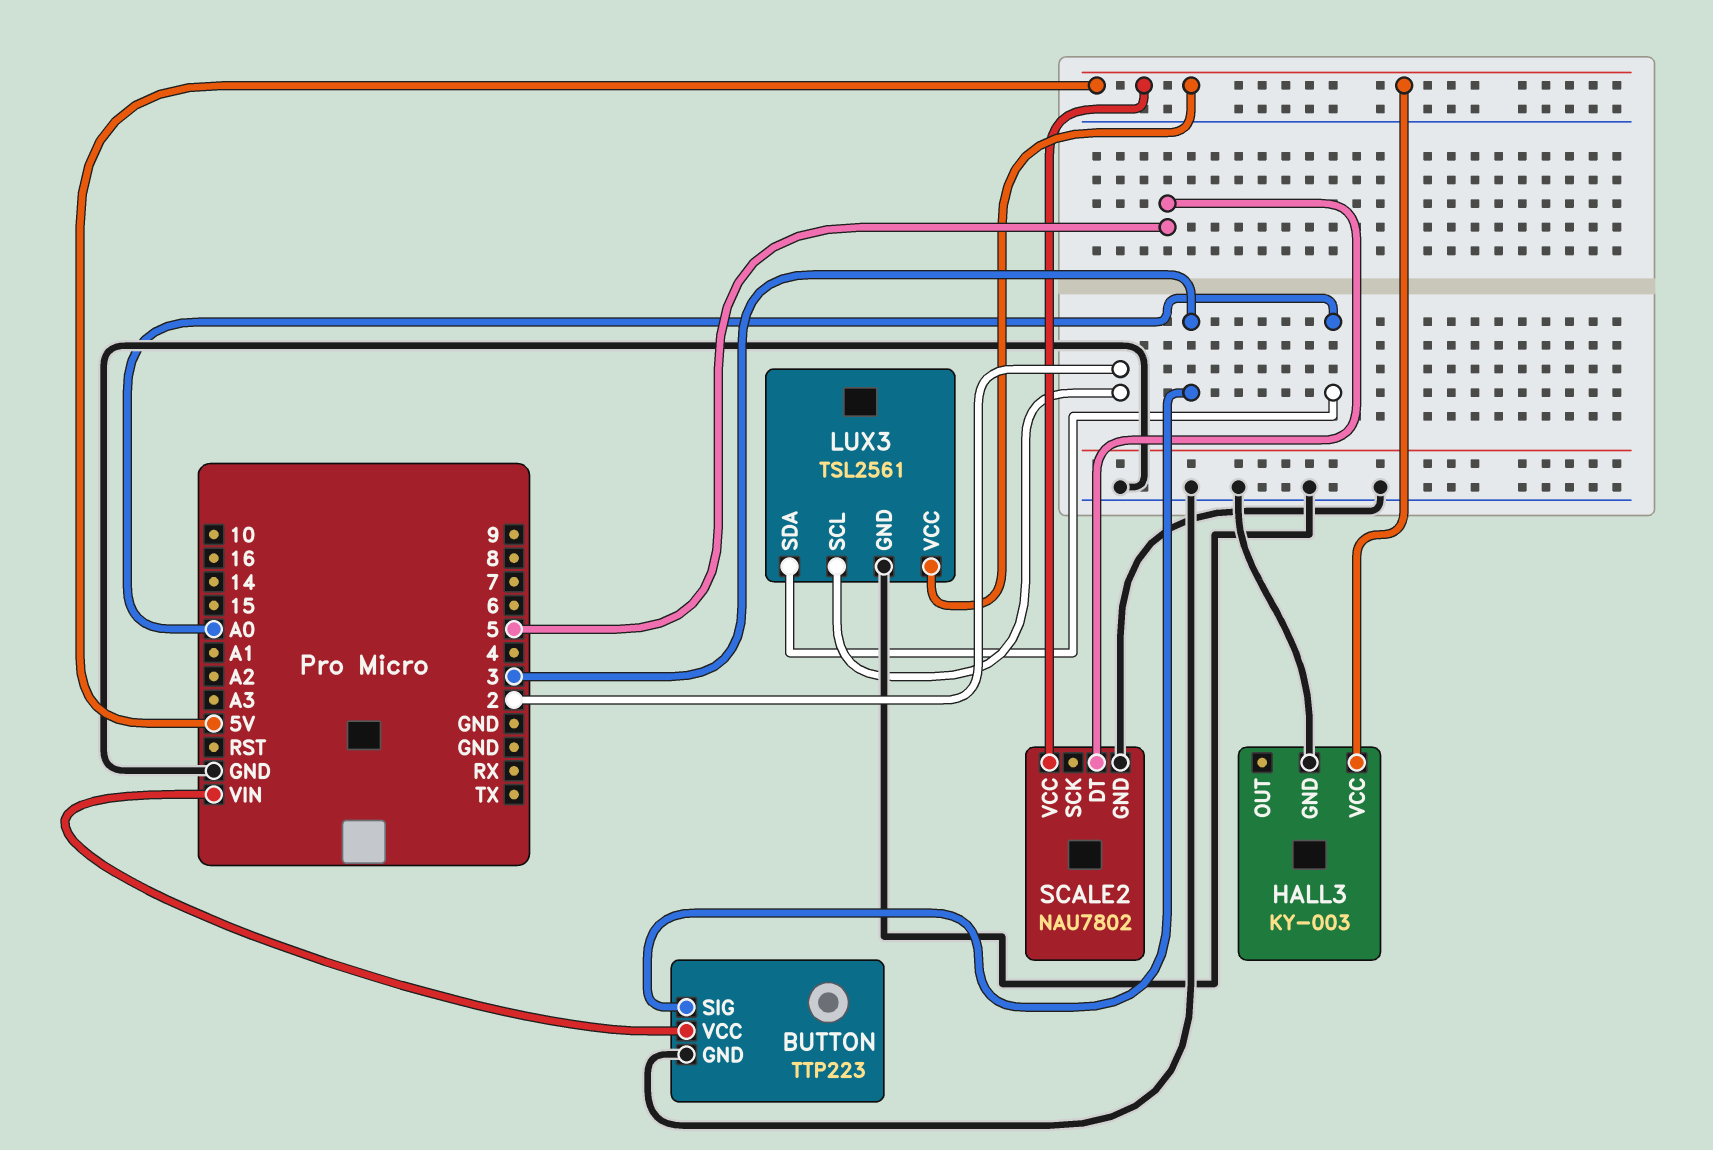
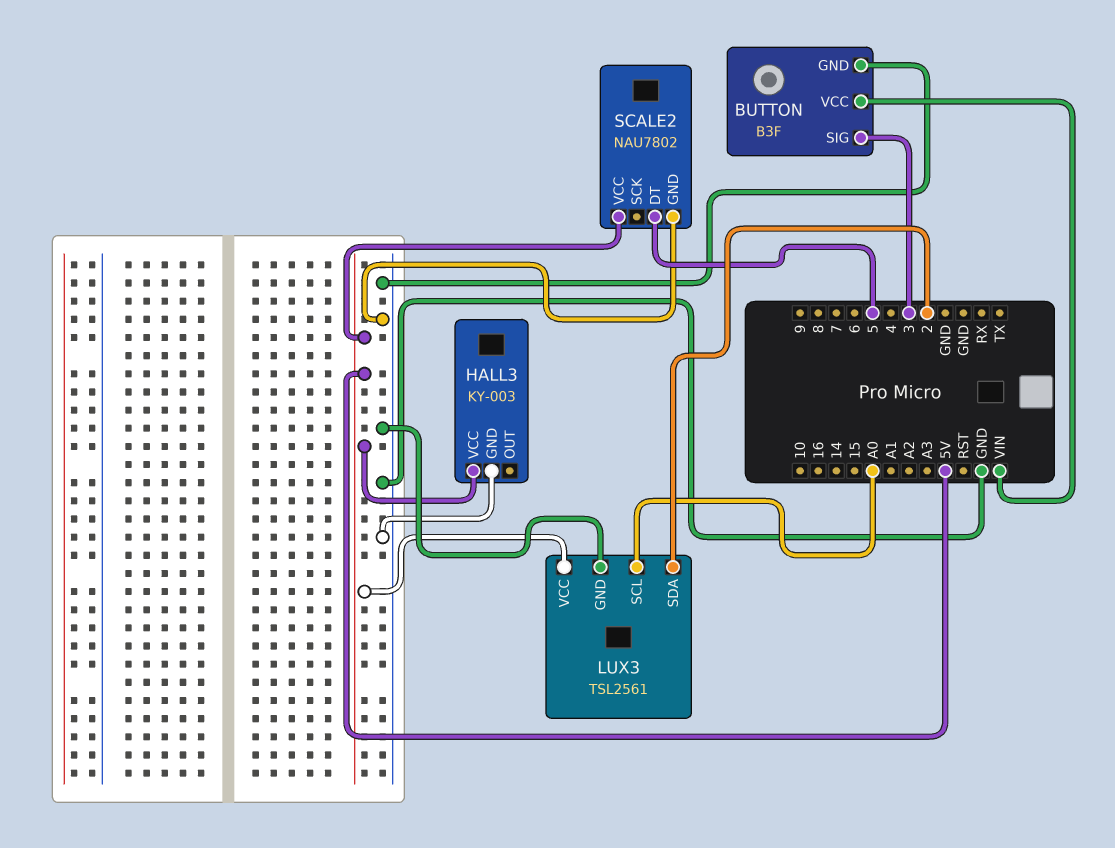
BUTTON: TTP223 -> B3F
LUX3 pin SCL: 2 -> A0
LUX3 pin SDA: A0 -> 2

